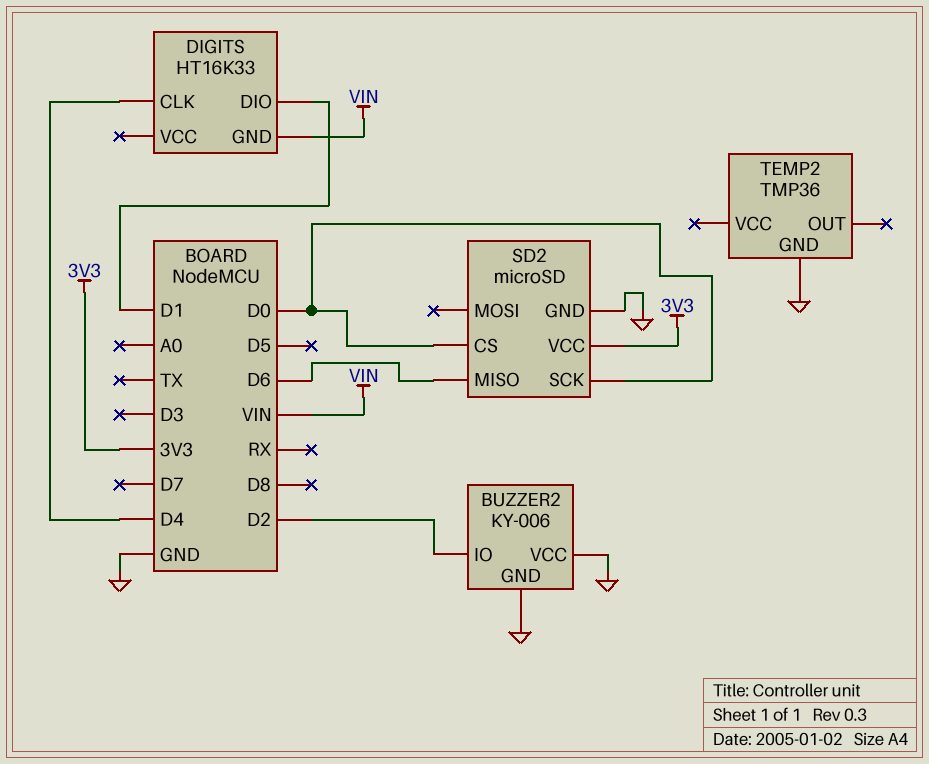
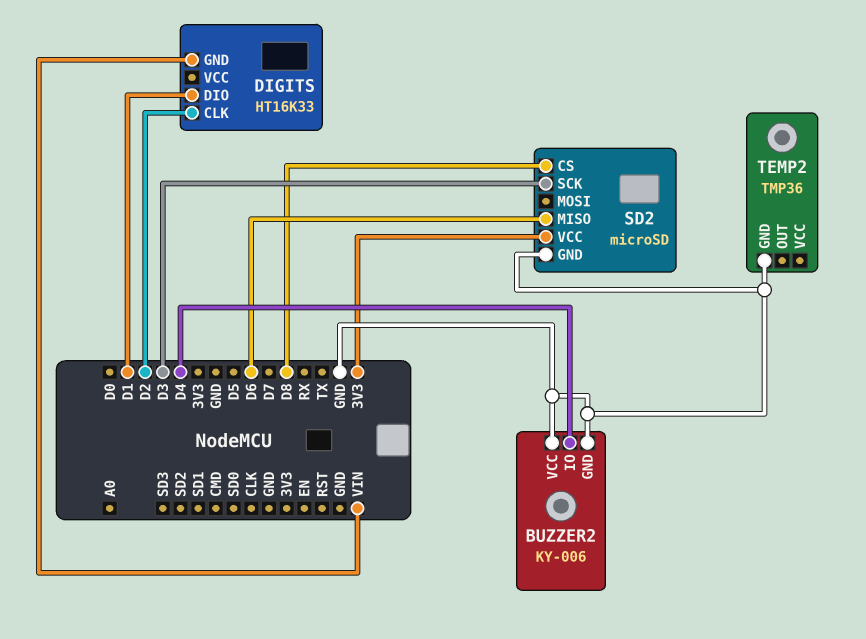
BUZZER2 pin IO: D2 -> D4
DIGITS pin CLK: D4 -> D2
SD2 pin CS: D0 -> D8
SD2 pin SCK: D0 -> D3

